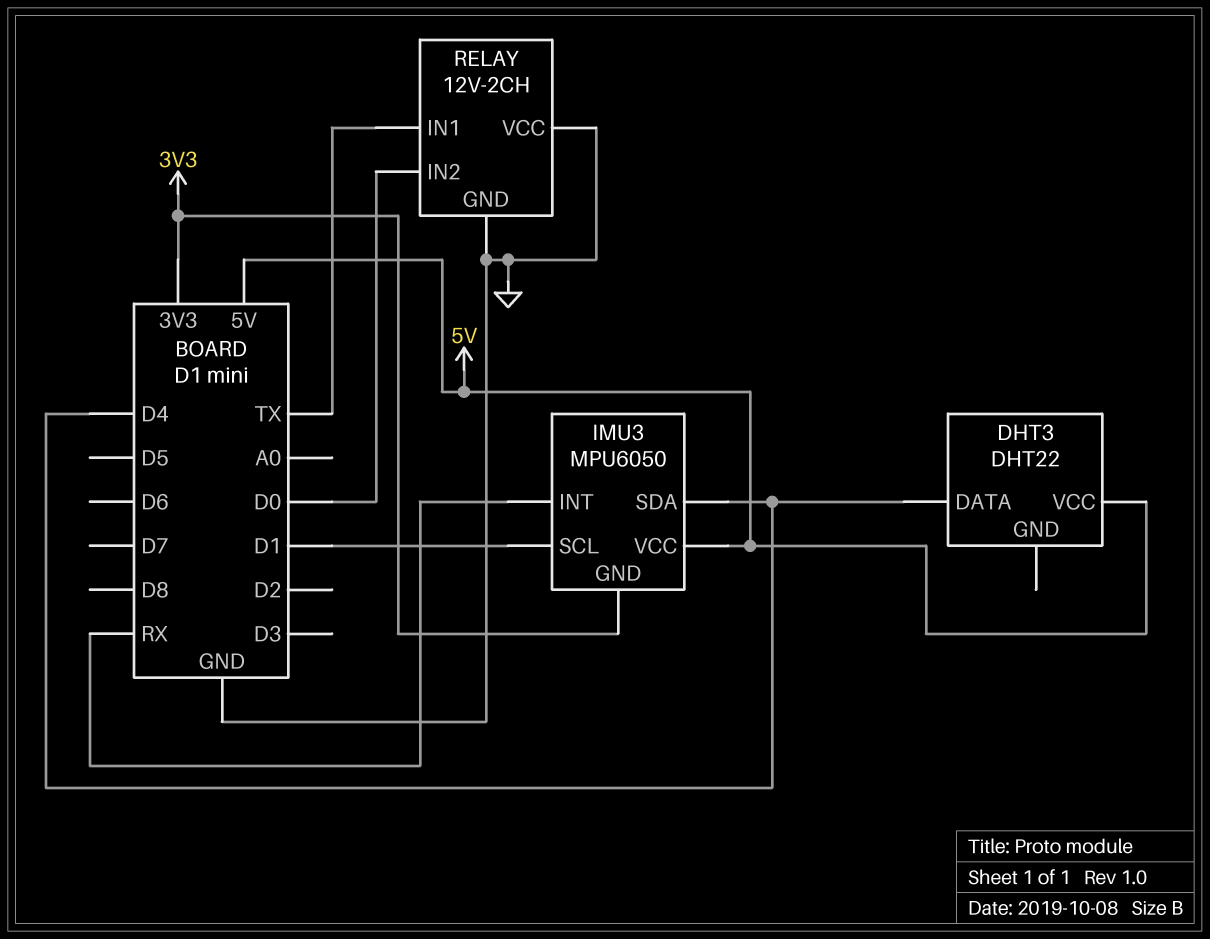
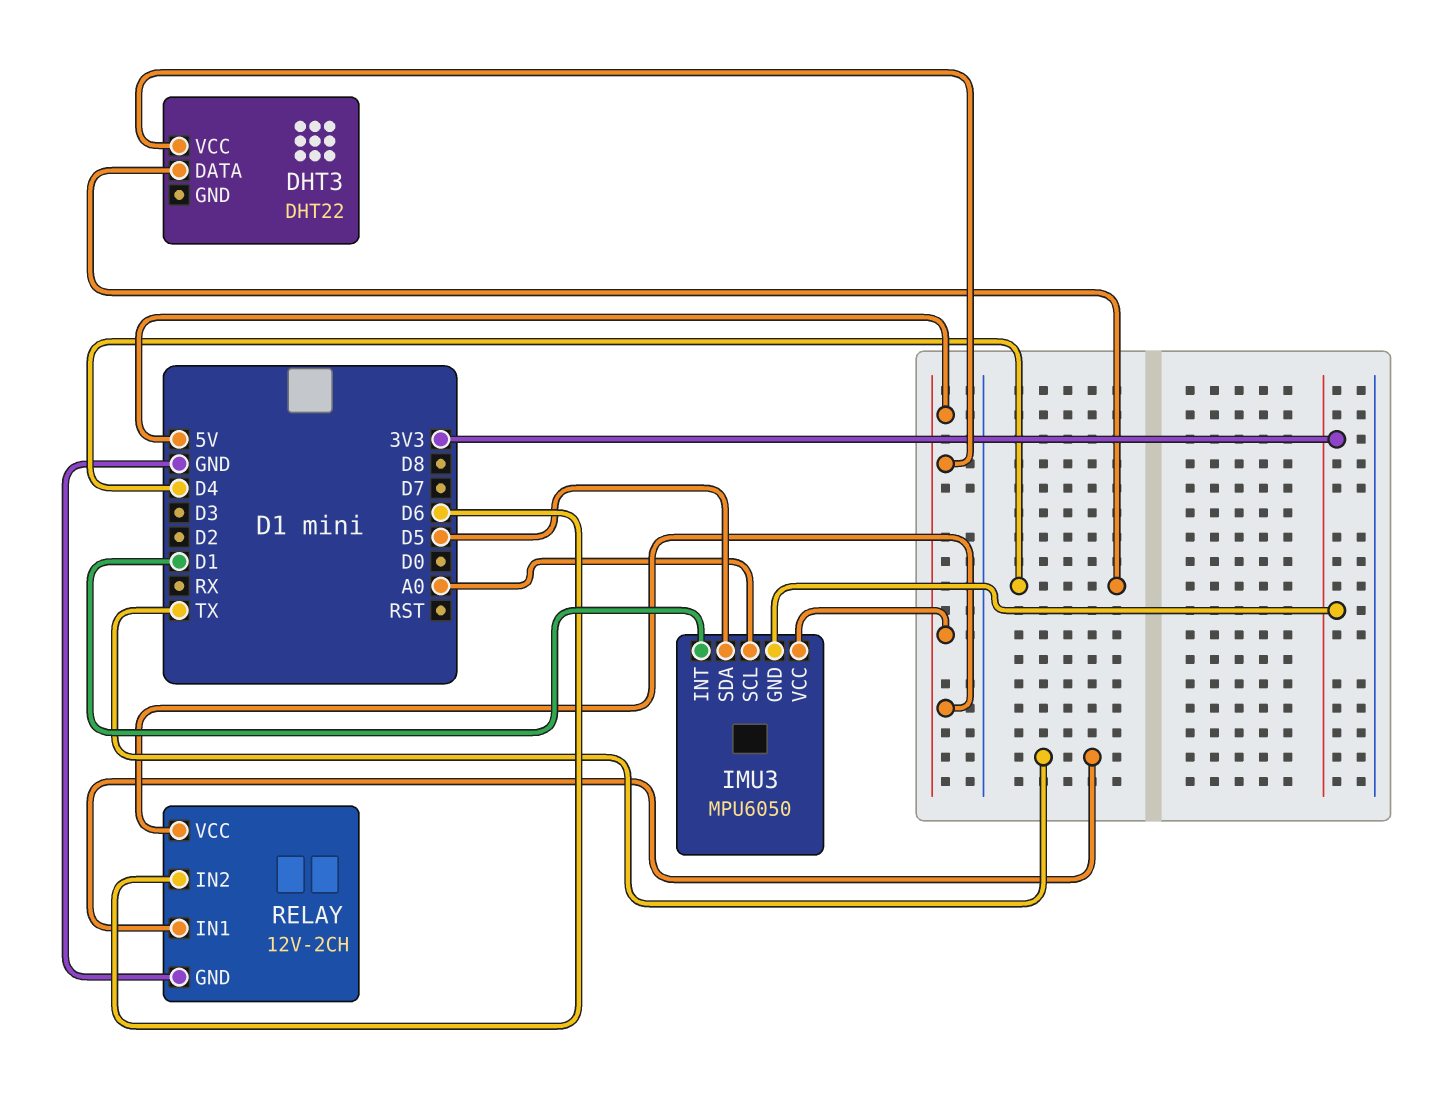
IMU3 pin INT: RX -> D1
IMU3 pin SCL: D1 -> A0
IMU3 pin SDA: D4 -> D5
RELAY pin IN2: D0 -> D6
RELAY pin VCC: GND -> 5V

